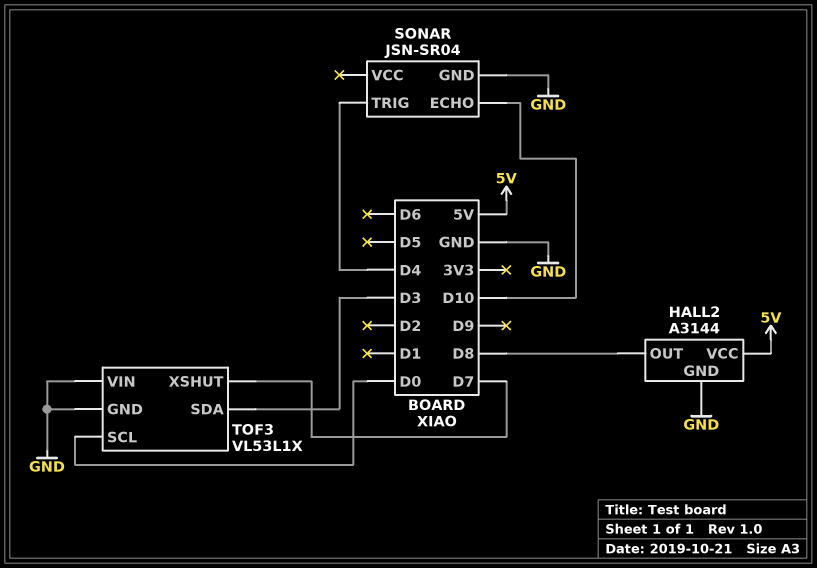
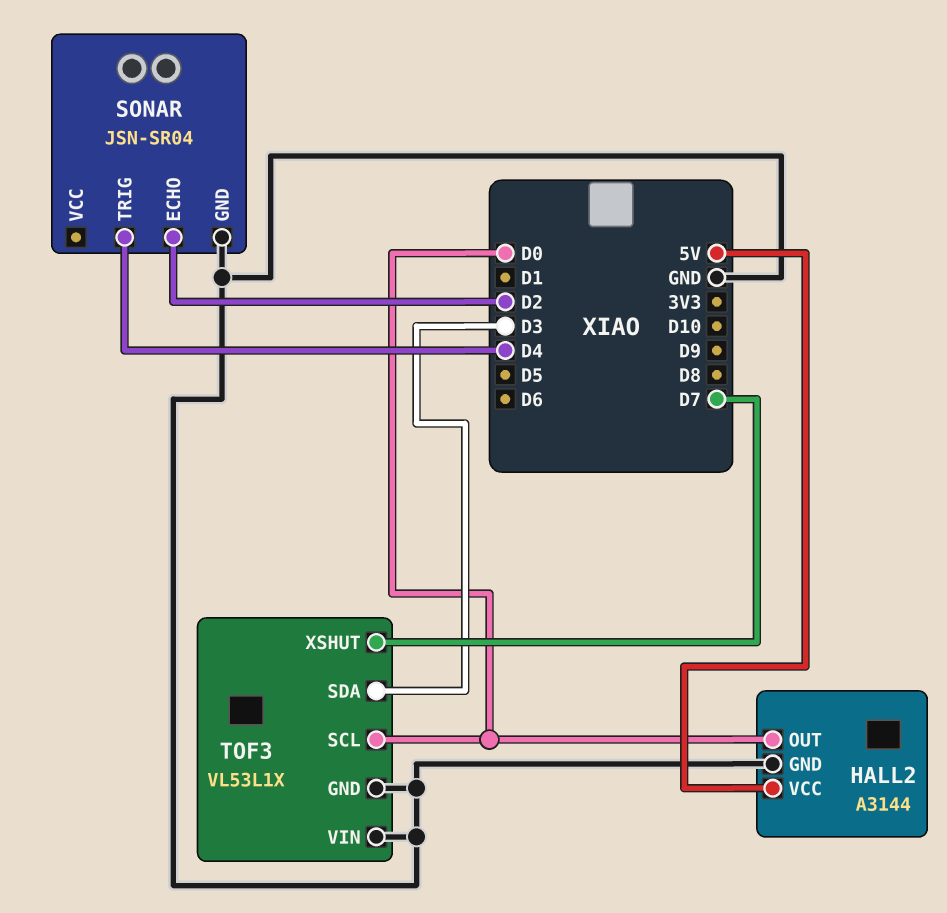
HALL2 pin OUT: D8 -> D0
SONAR pin ECHO: D10 -> D2

